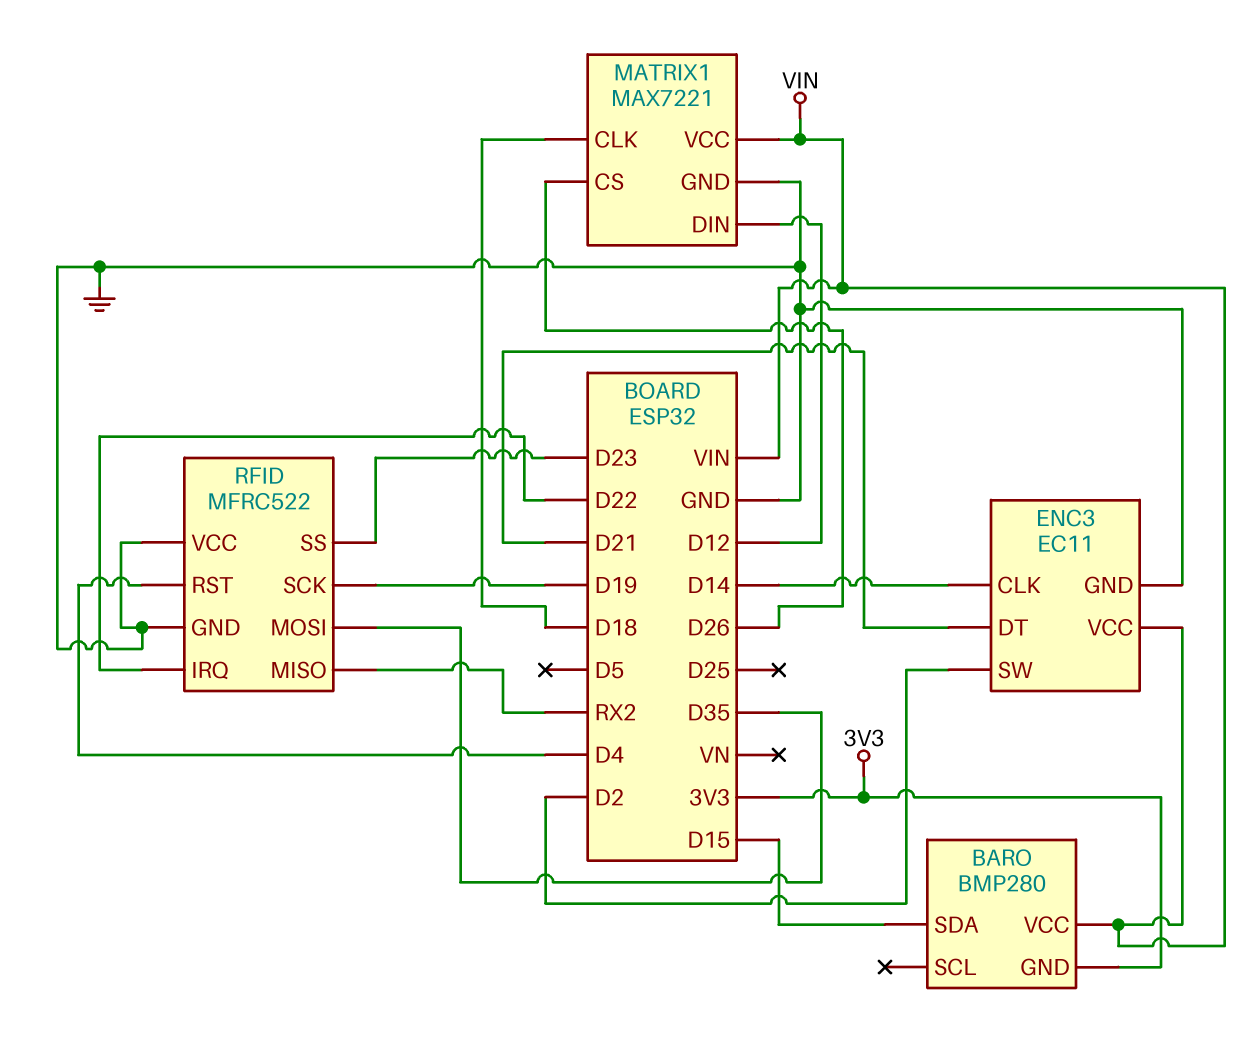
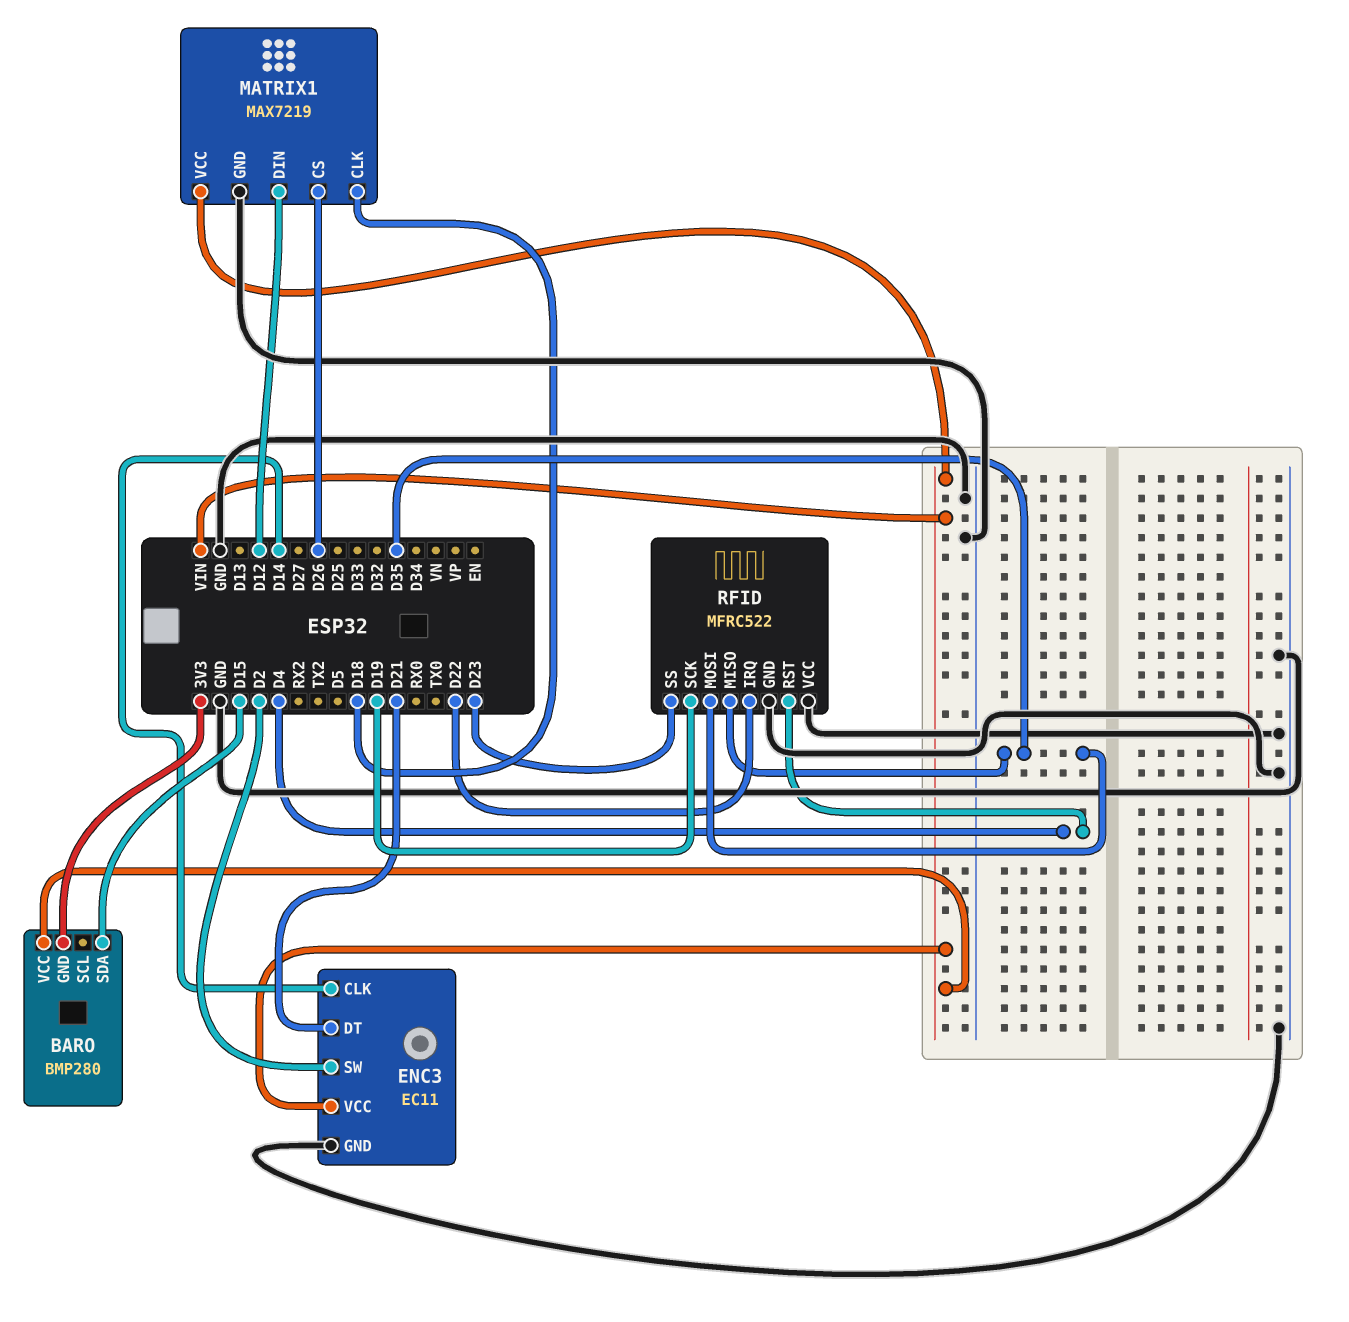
MATRIX1: MAX7221 -> MAX7219
RFID pin MISO: RX2 -> D35

